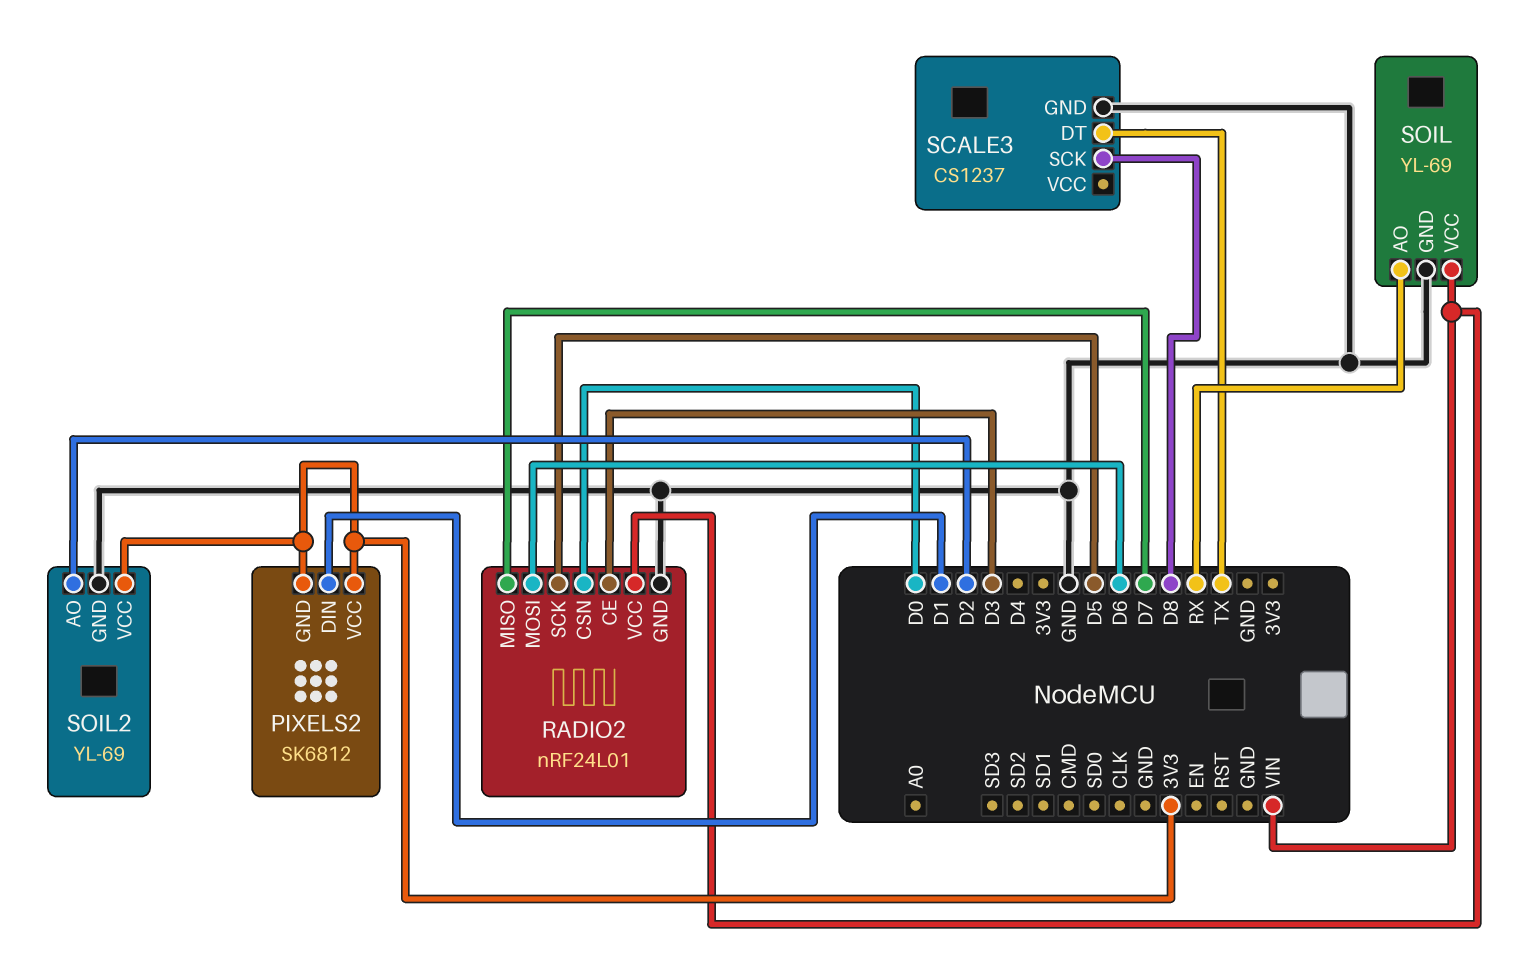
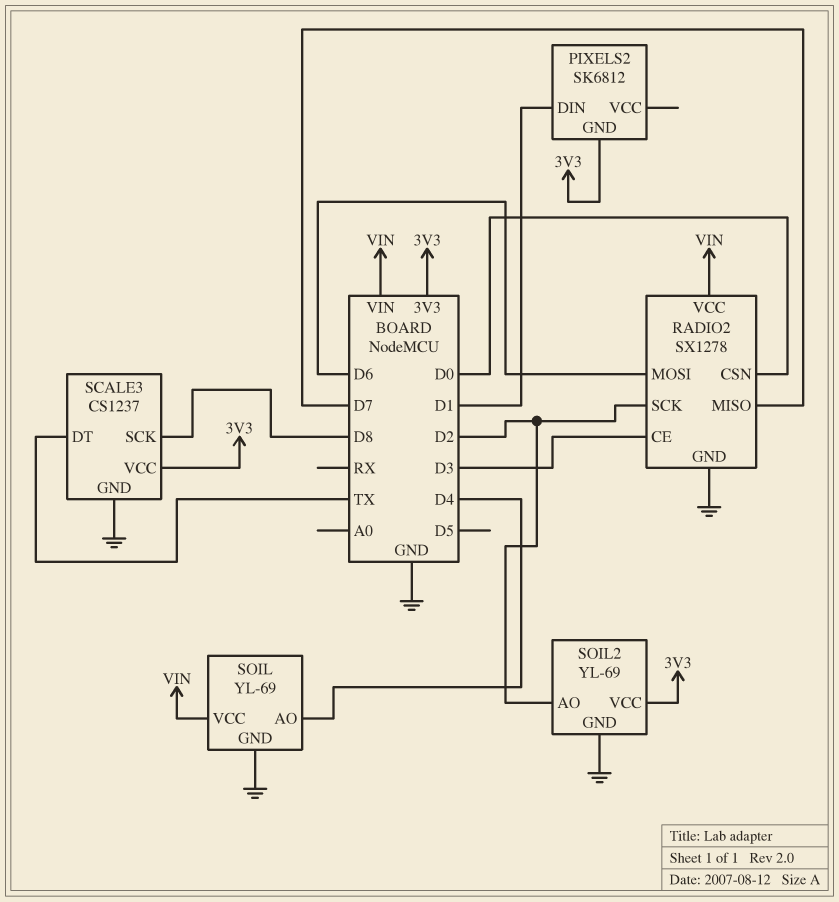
PIXELS2 pin VCC: 3V3 -> none
RADIO2: nRF24L01 -> SX1278
RADIO2 pin SCK: D5 -> D2
SCALE3 pin VCC: none -> 3V3
SOIL pin AO: RX -> D4

